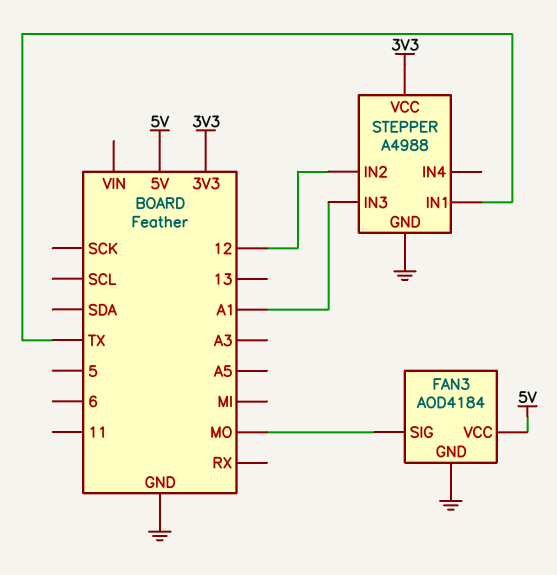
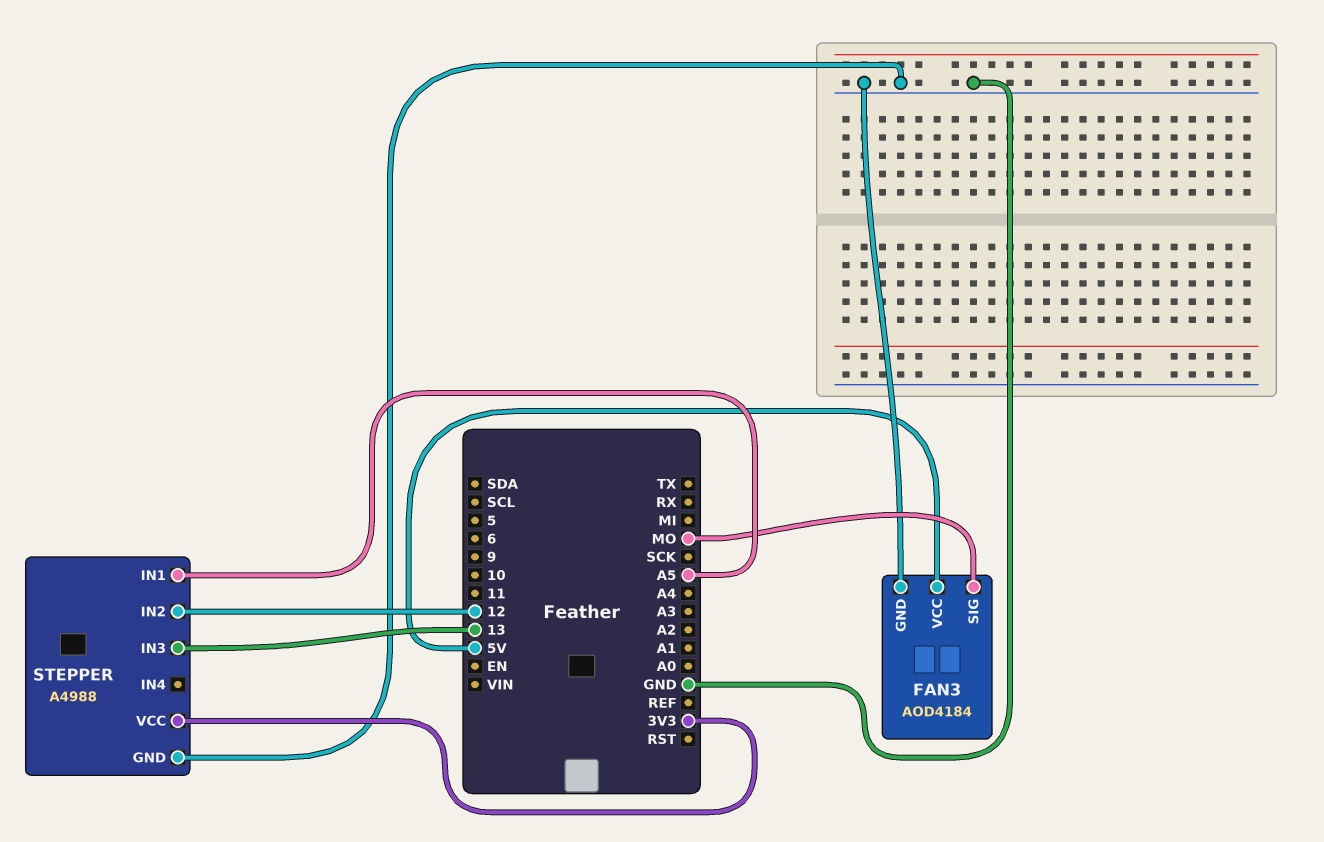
STEPPER pin IN1: TX -> A5
STEPPER pin IN3: A1 -> 13

